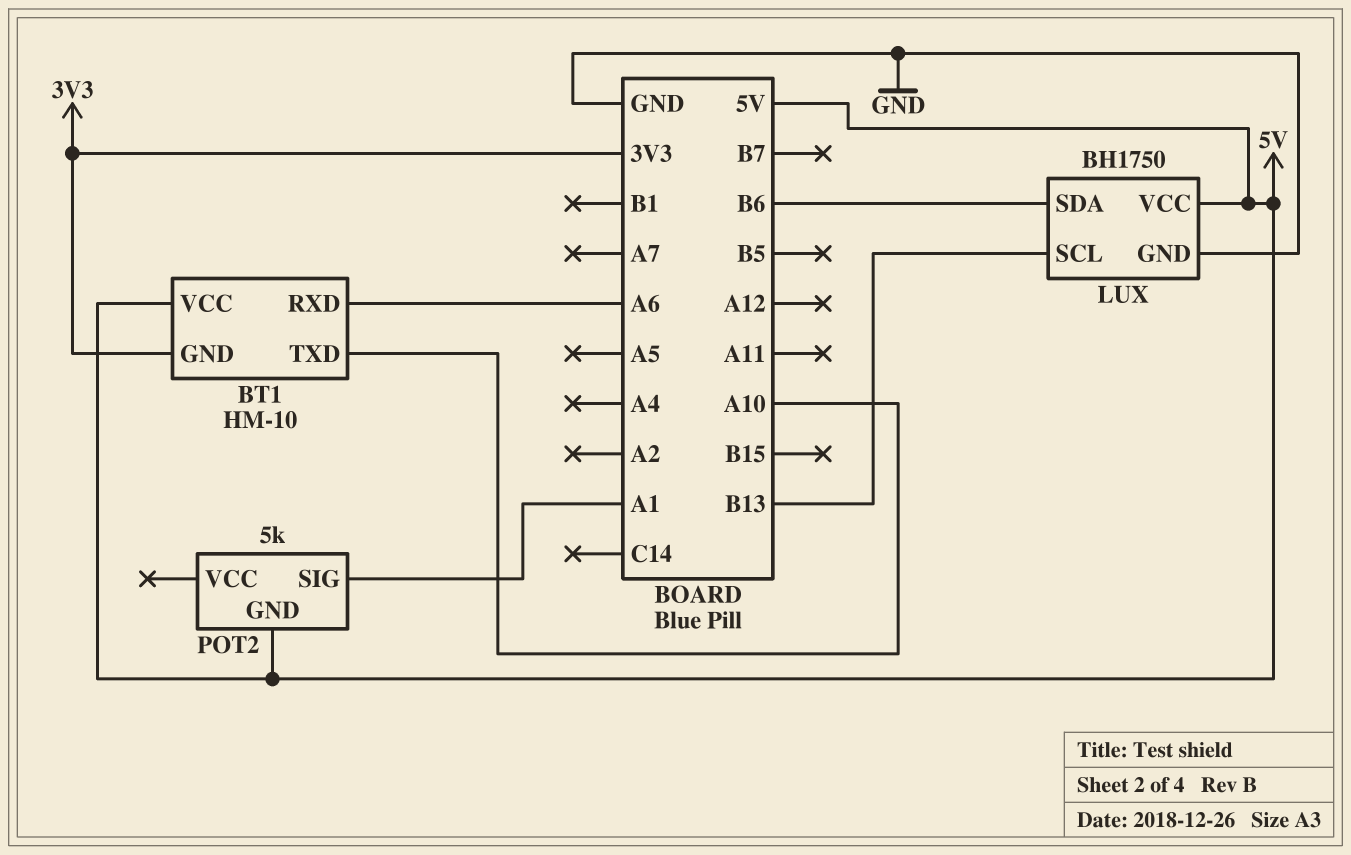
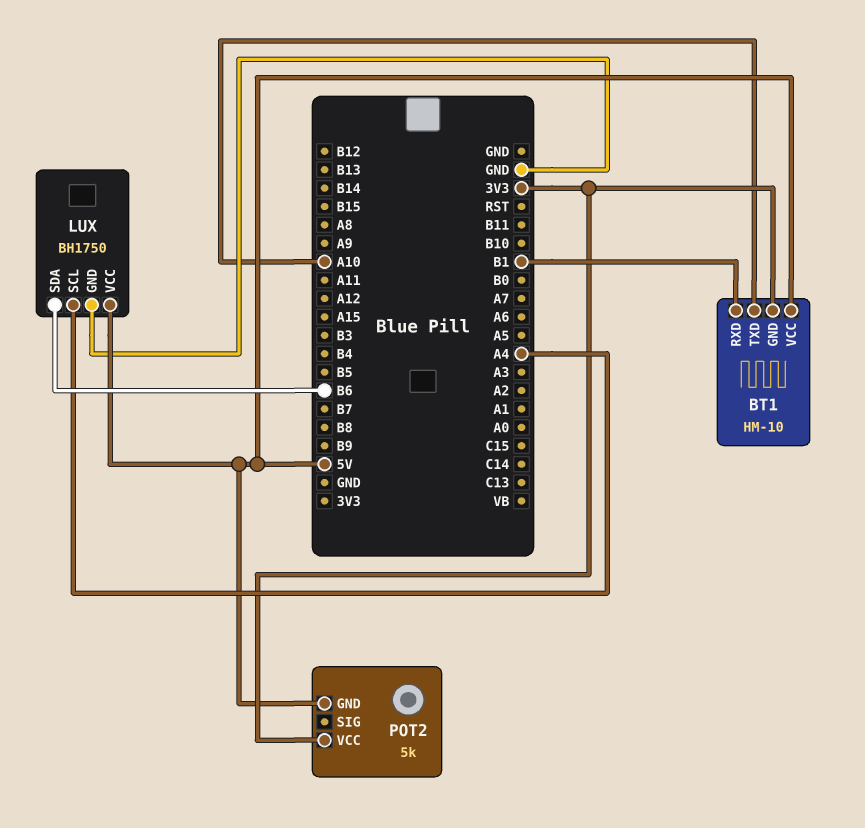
BT1 pin RXD: A6 -> B1
LUX pin SCL: B13 -> A4
POT2 pin SIG: A1 -> none
POT2 pin VCC: none -> 3V3

